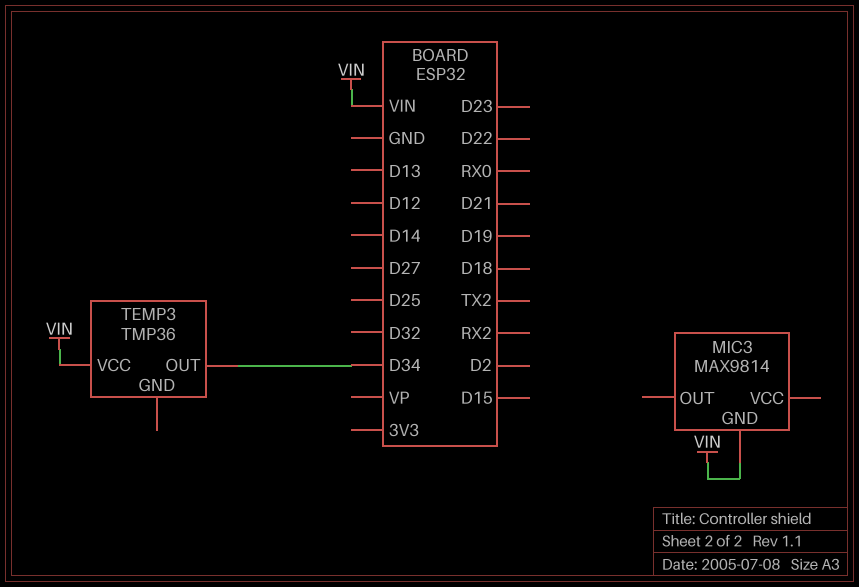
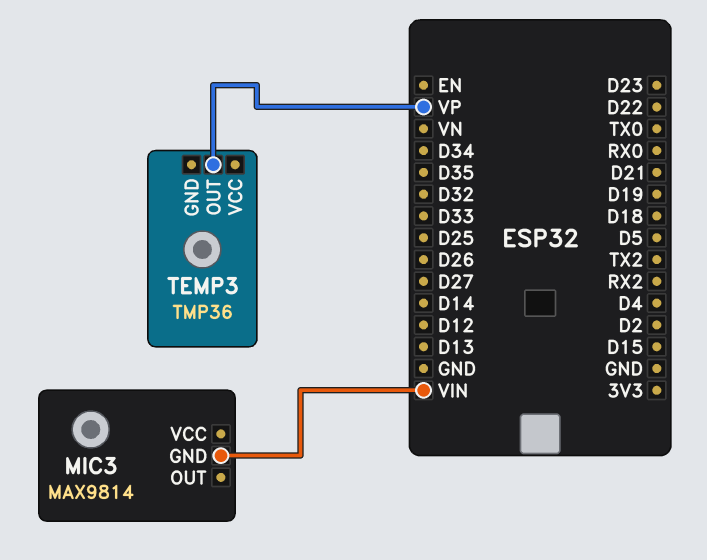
TEMP3 pin OUT: D34 -> VP
TEMP3 pin VCC: VIN -> none

